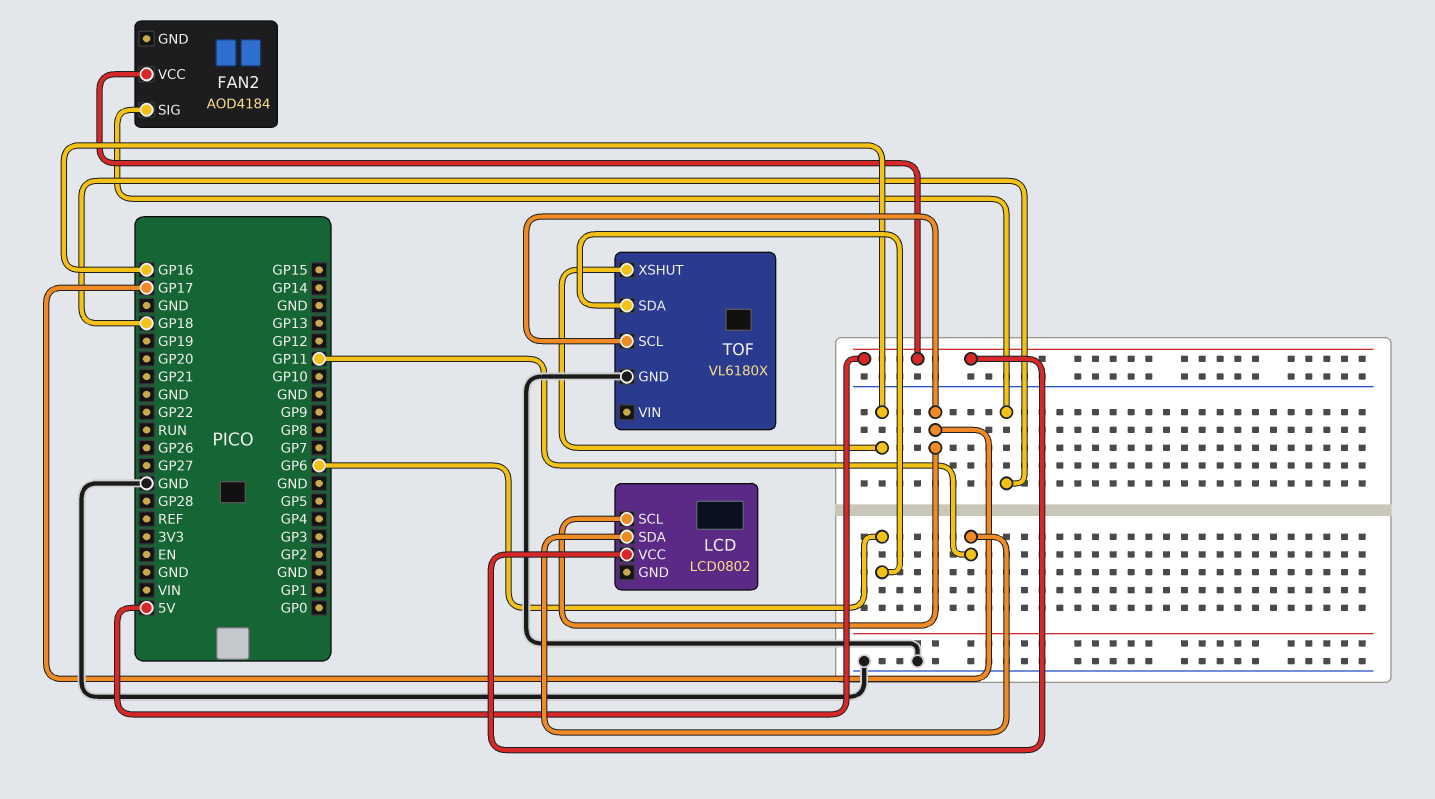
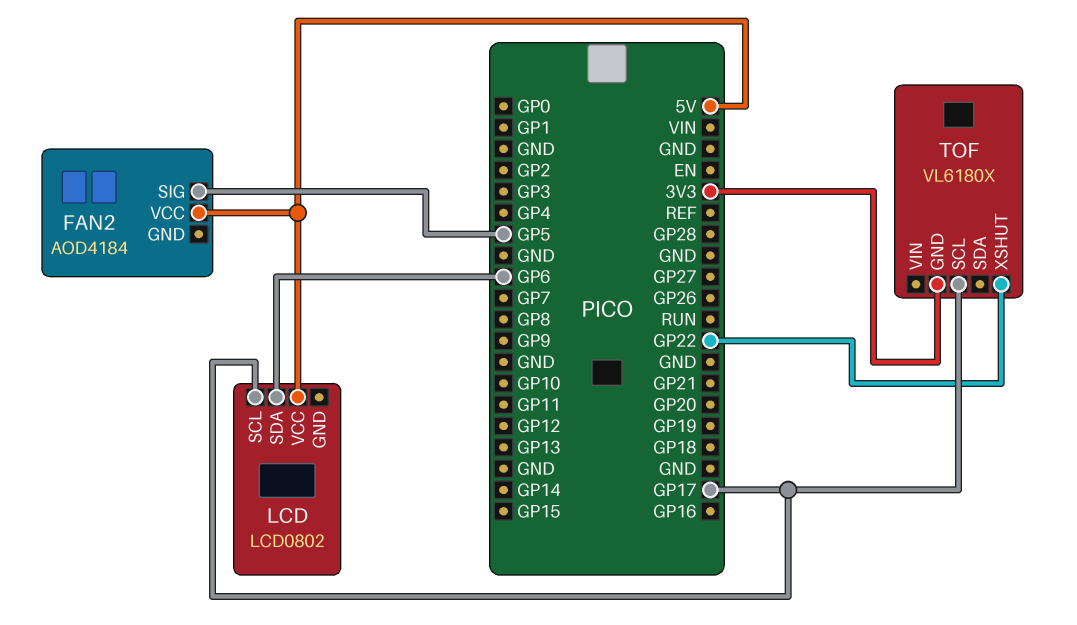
FAN2 pin SIG: GP18 -> GP5
LCD pin SDA: GP11 -> GP6
TOF pin GND: GND -> 3V3
TOF pin SDA: GP6 -> none
TOF pin XSHUT: GP16 -> GP22

